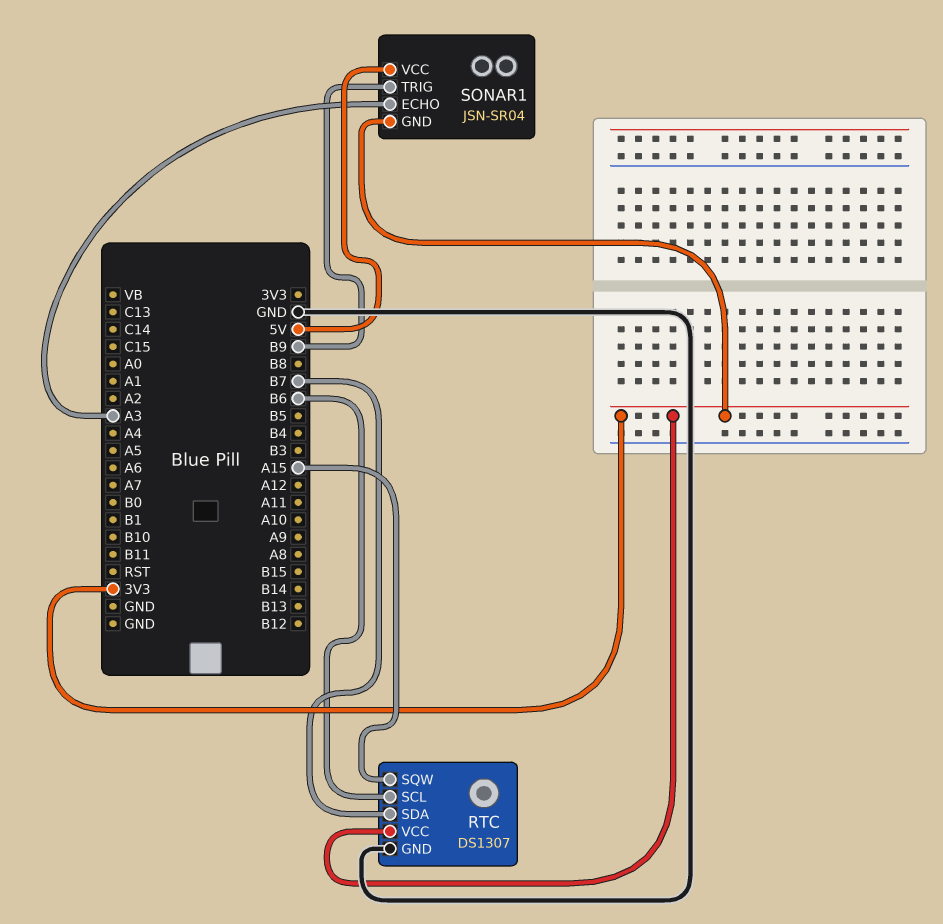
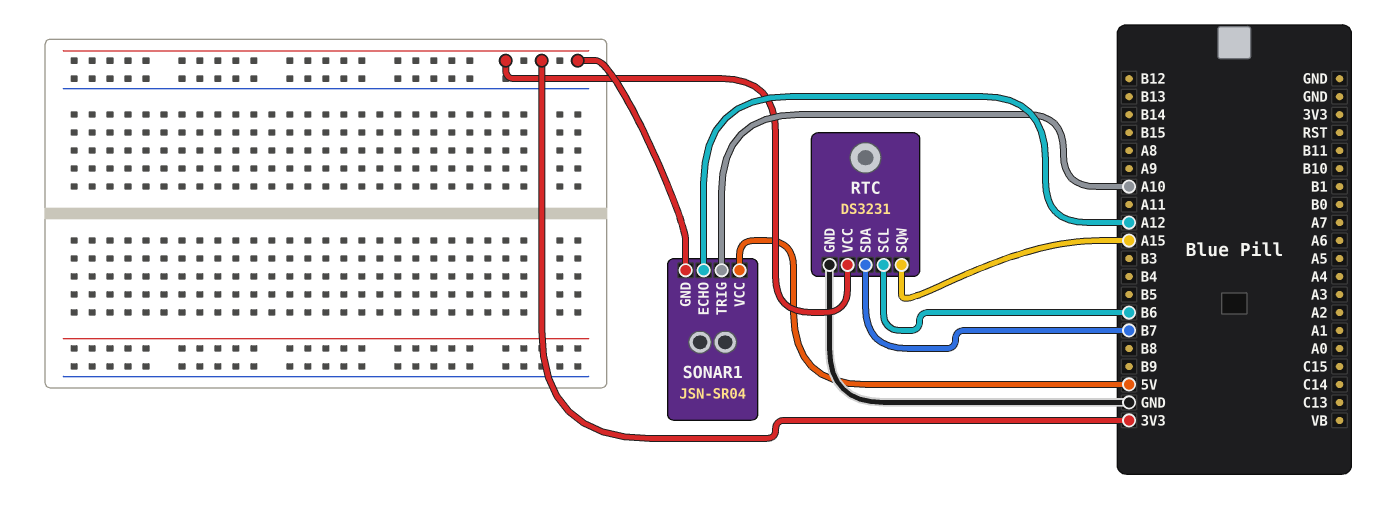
RTC: DS1307 -> DS3231
SONAR1 pin ECHO: A3 -> A12
SONAR1 pin TRIG: B9 -> A10

